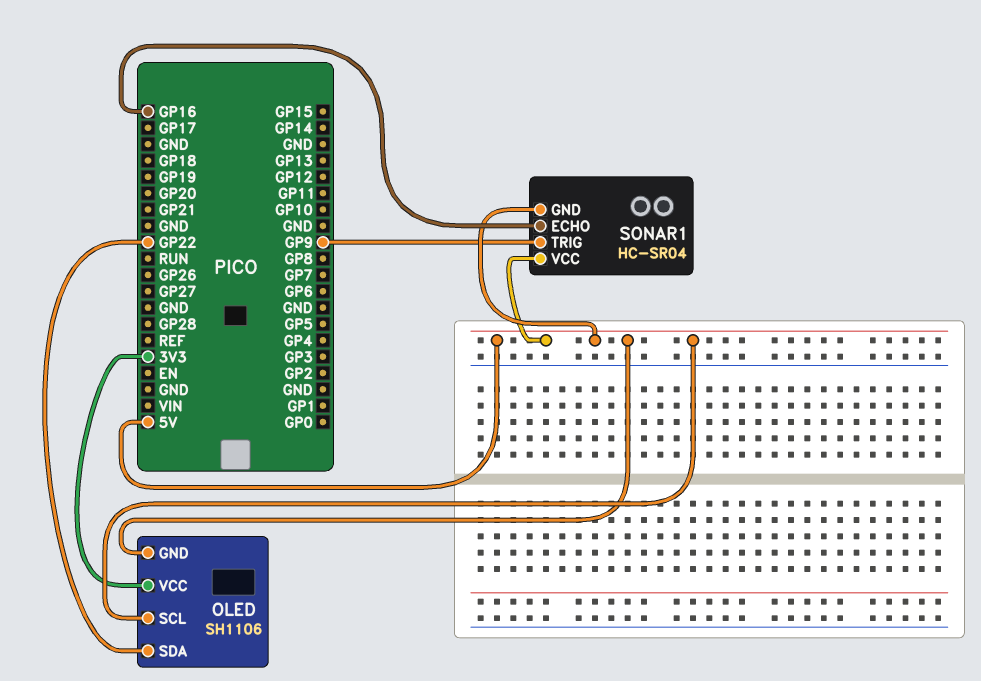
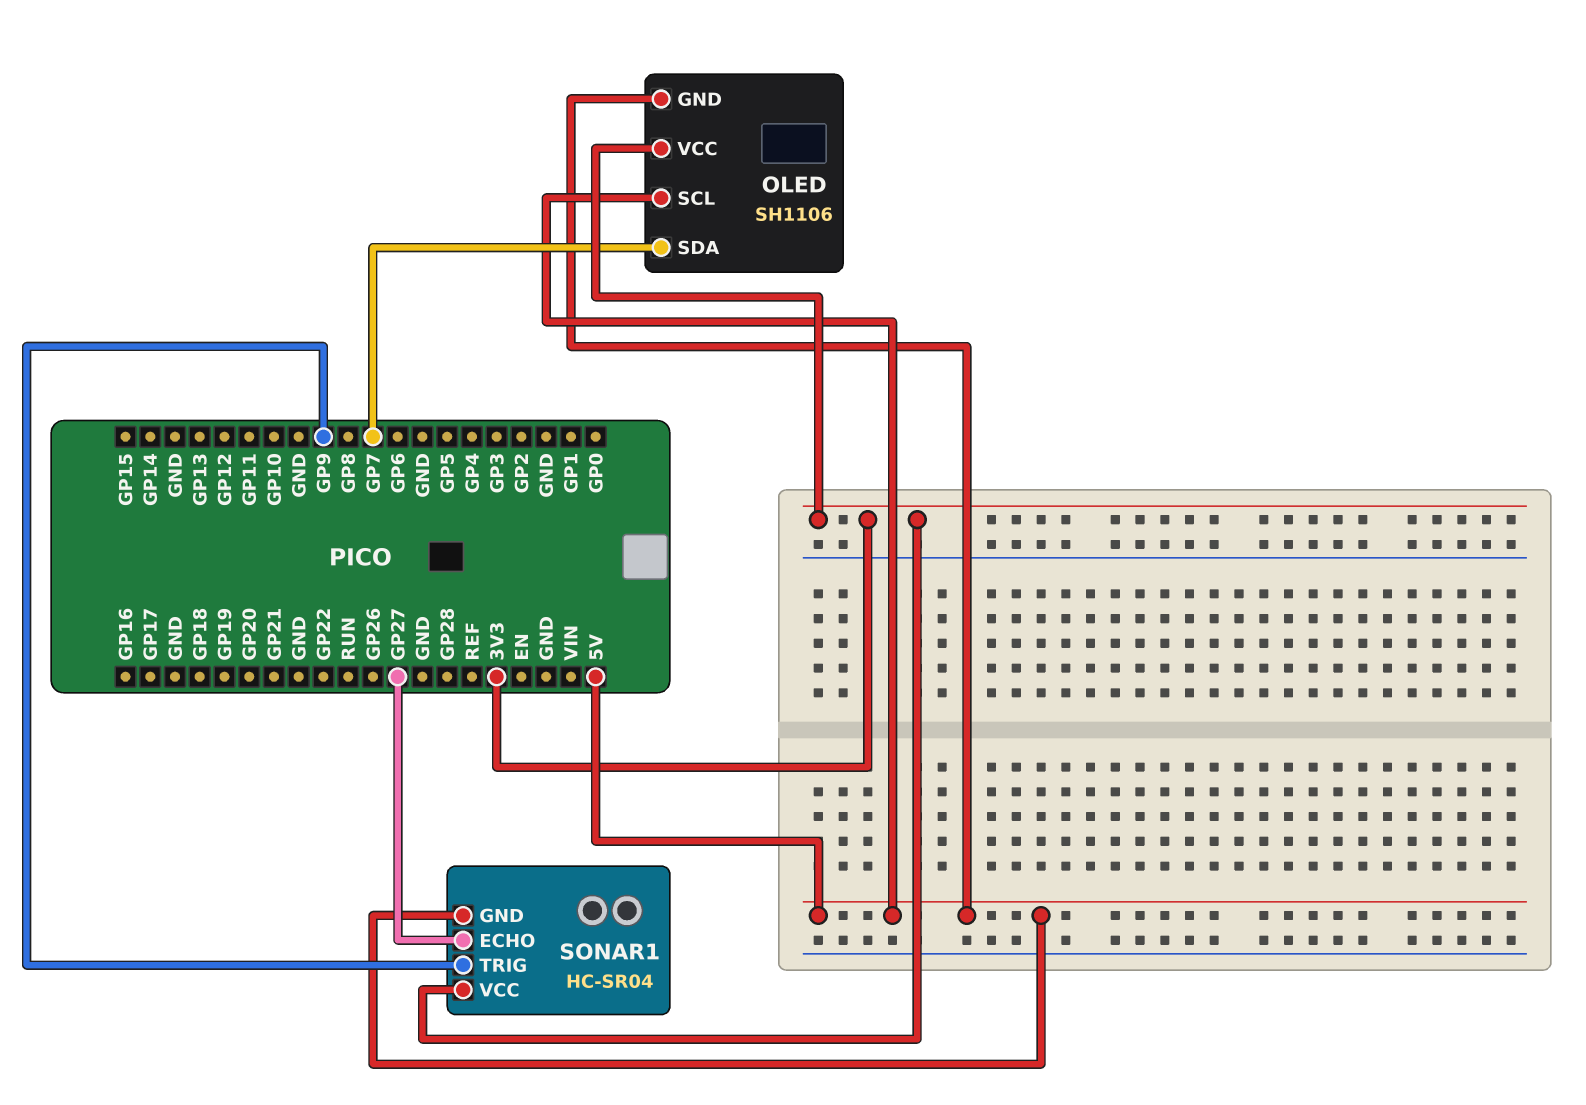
OLED pin SDA: GP22 -> GP7
SONAR1 pin ECHO: GP16 -> GP27
SONAR1 pin VCC: 5V -> 3V3

